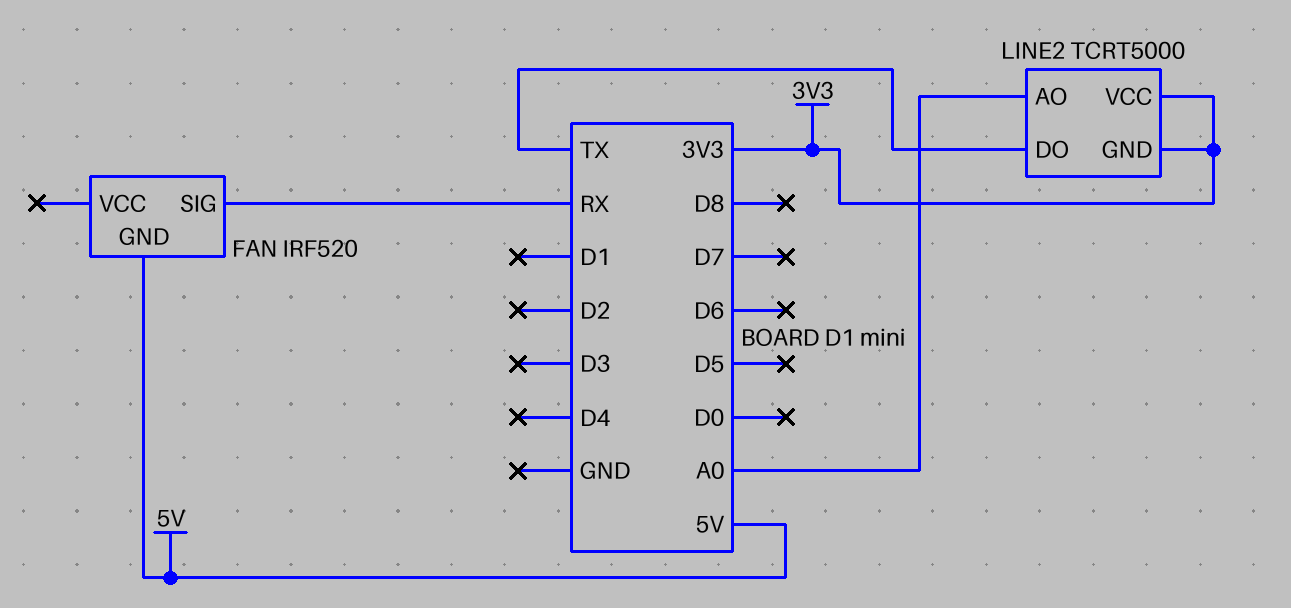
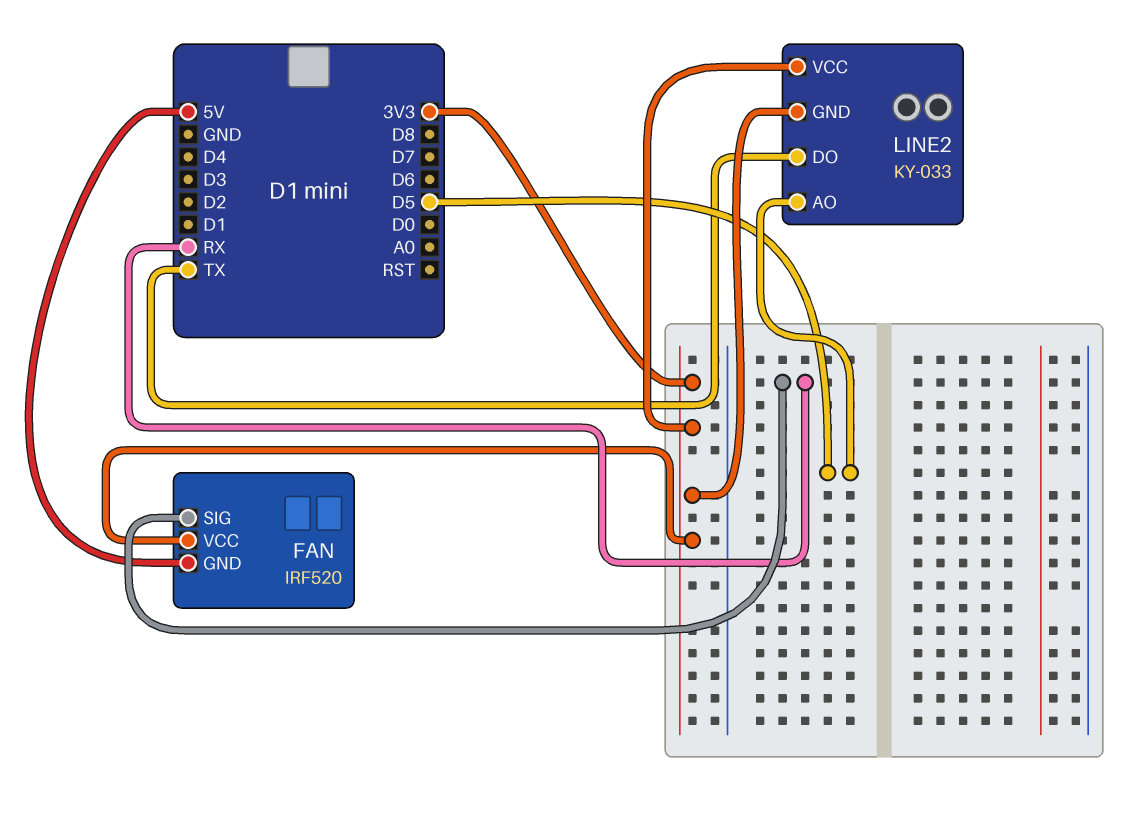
FAN pin VCC: none -> 3V3
LINE2: TCRT5000 -> KY-033
LINE2 pin AO: A0 -> D5

